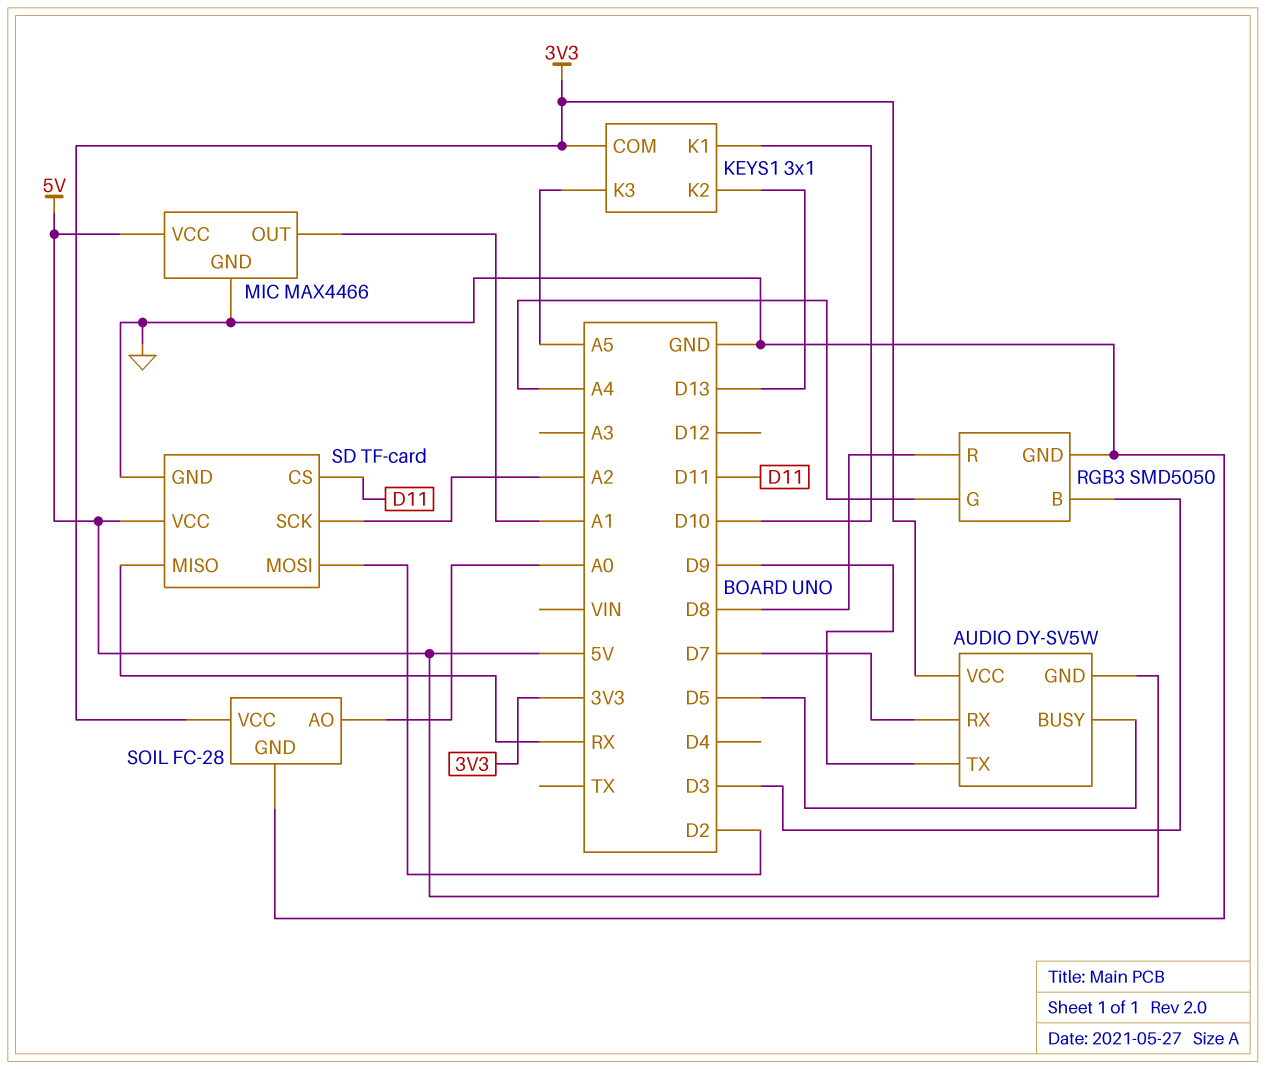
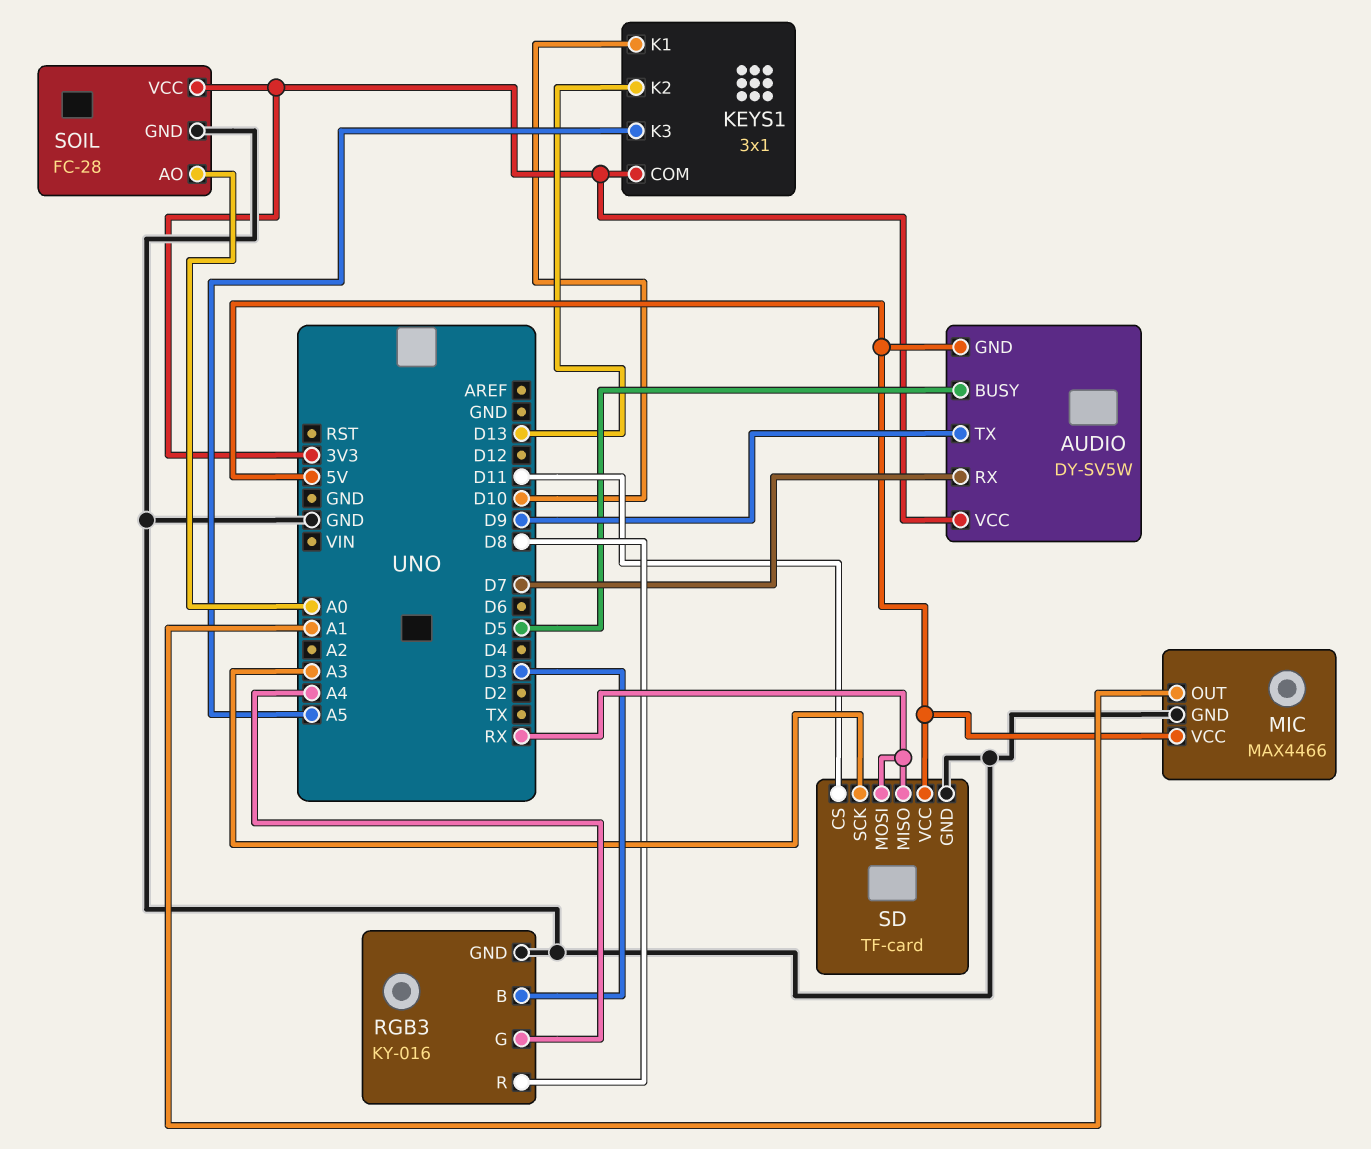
RGB3: SMD5050 -> KY-016
SD pin MOSI: D2 -> RX
SD pin SCK: A2 -> A3

